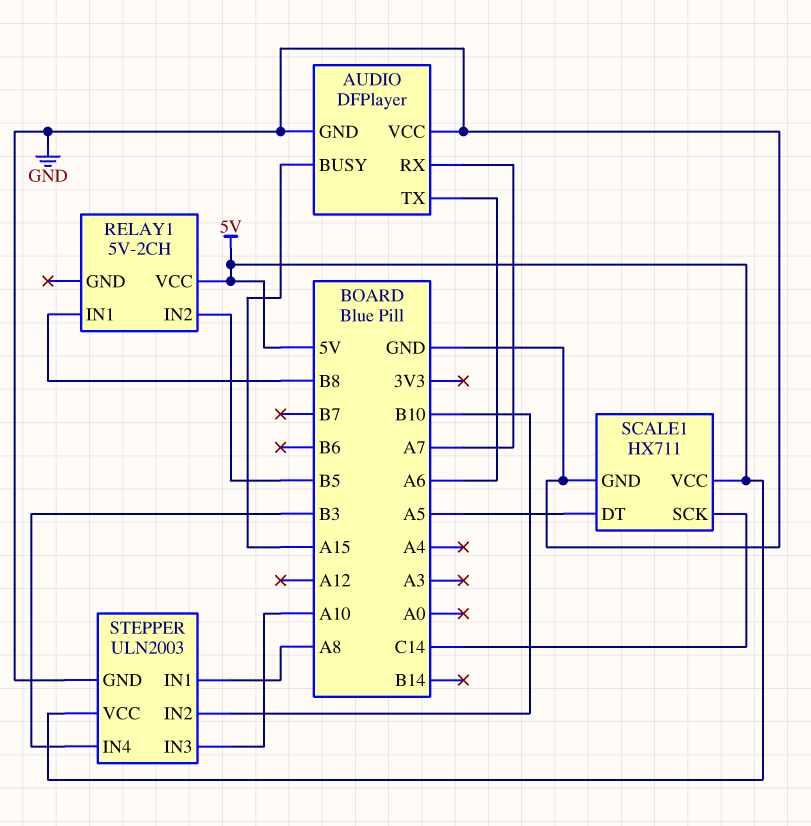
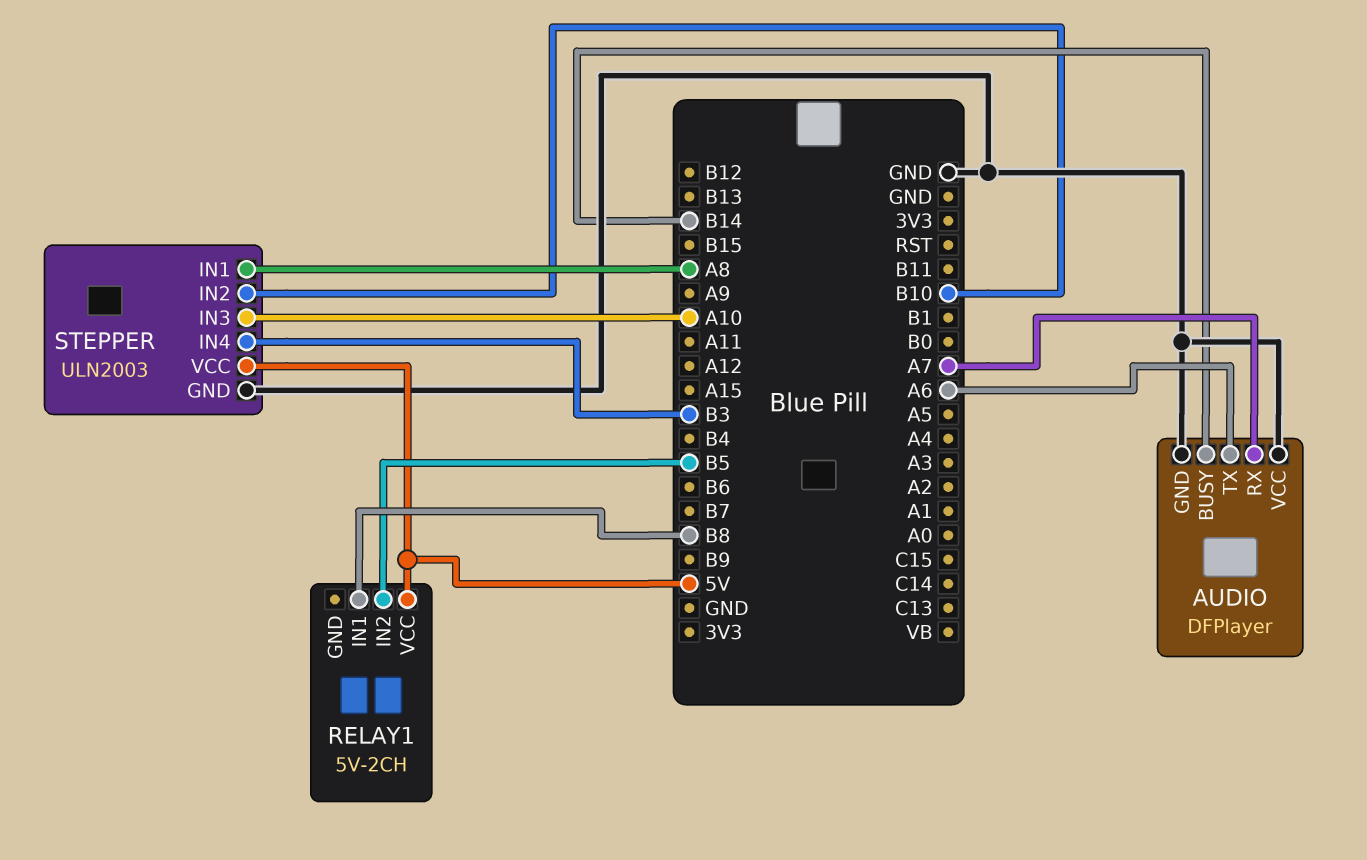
AUDIO pin BUSY: A15 -> B14
SCALE1: HX711 -> none
SCALE1 pin DT: A5 -> none
SCALE1 pin GND: GND -> none
SCALE1 pin SCK: C14 -> none
SCALE1 pin VCC: 5V -> none

